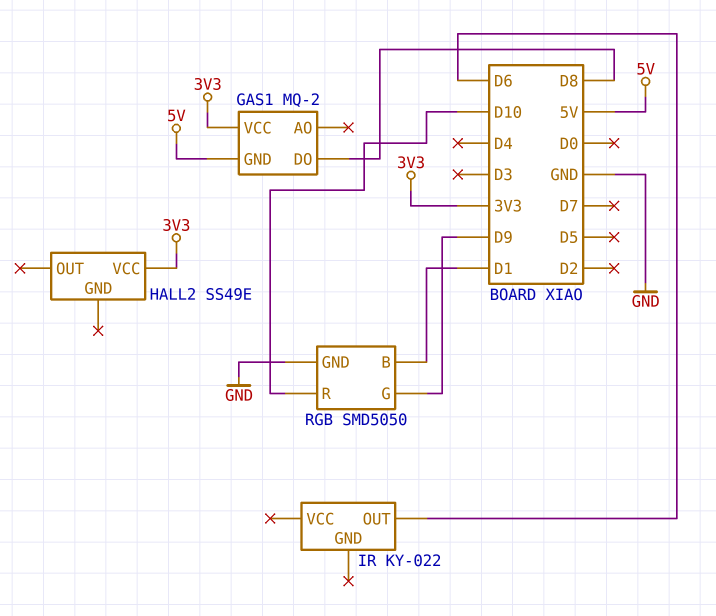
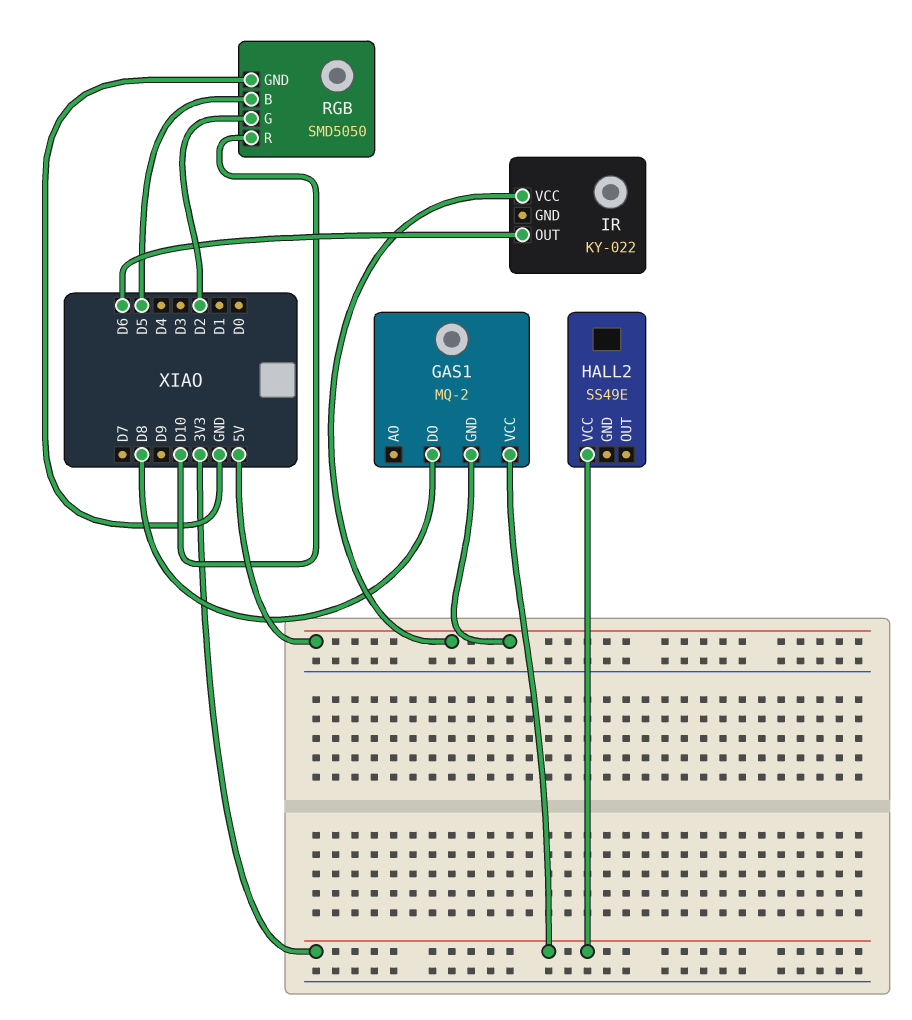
IR pin VCC: none -> 5V
RGB pin B: D1 -> D5
RGB pin G: D9 -> D2

